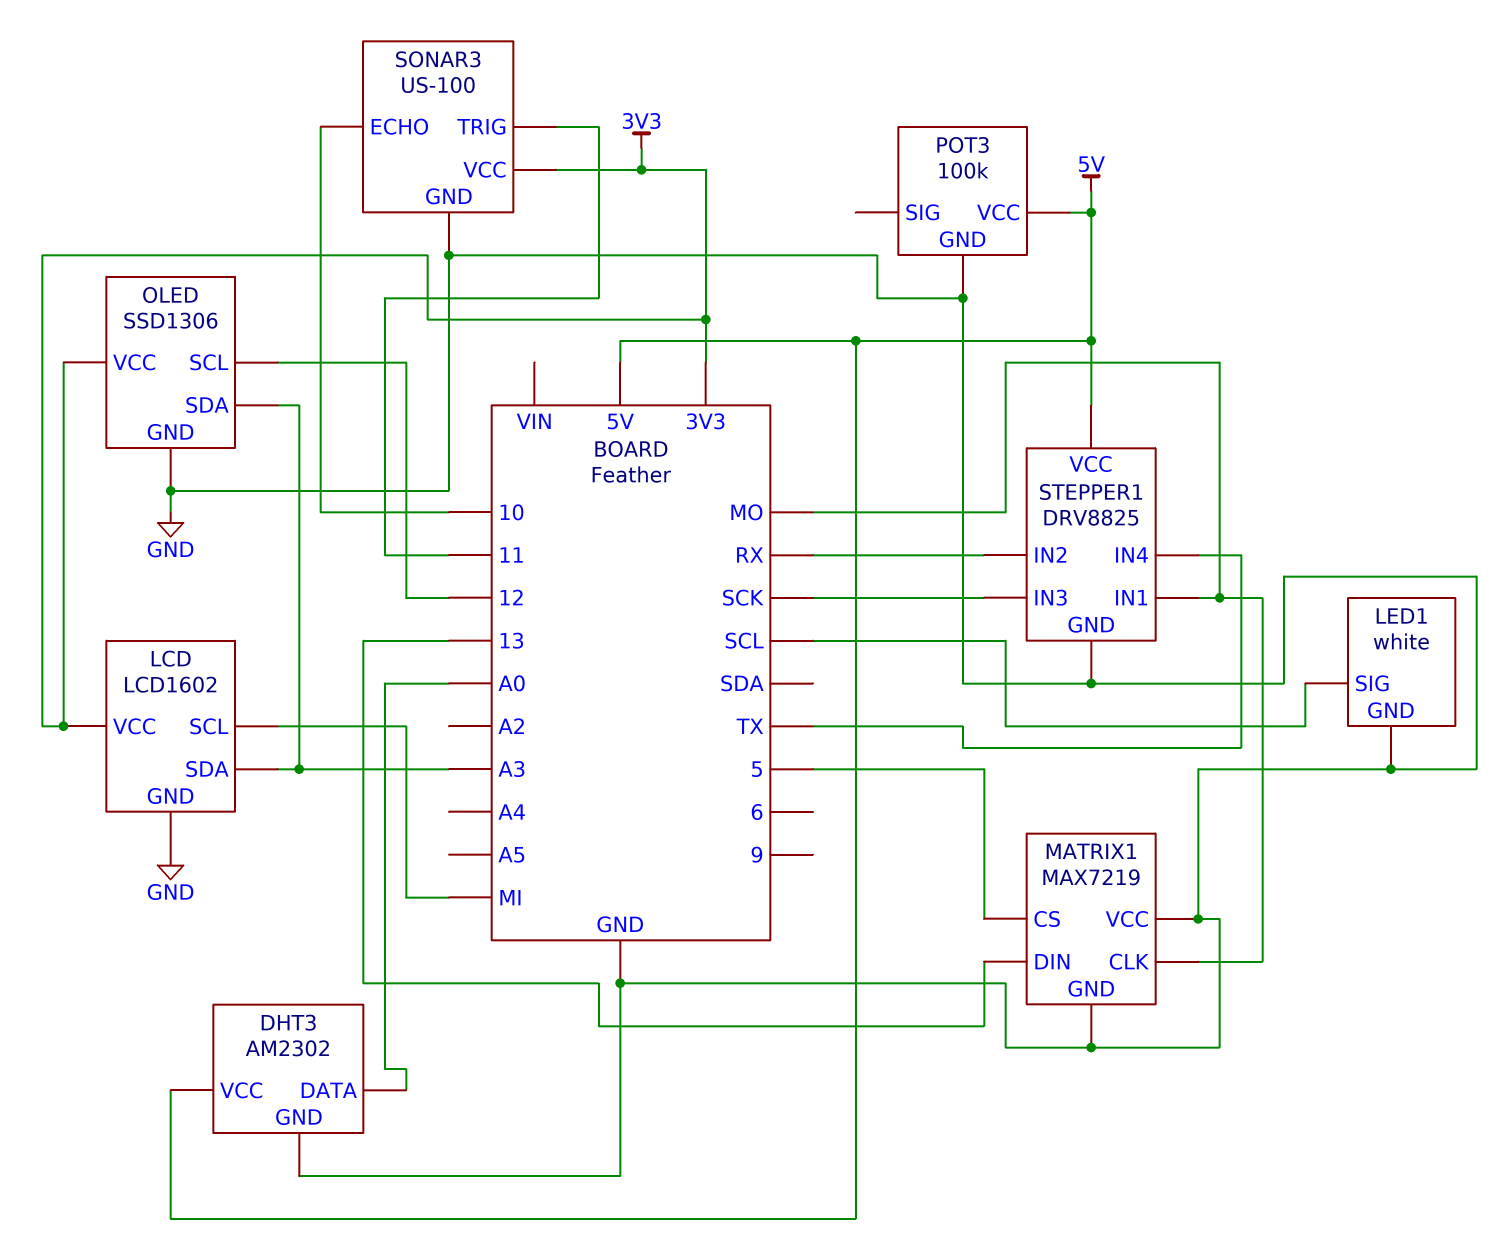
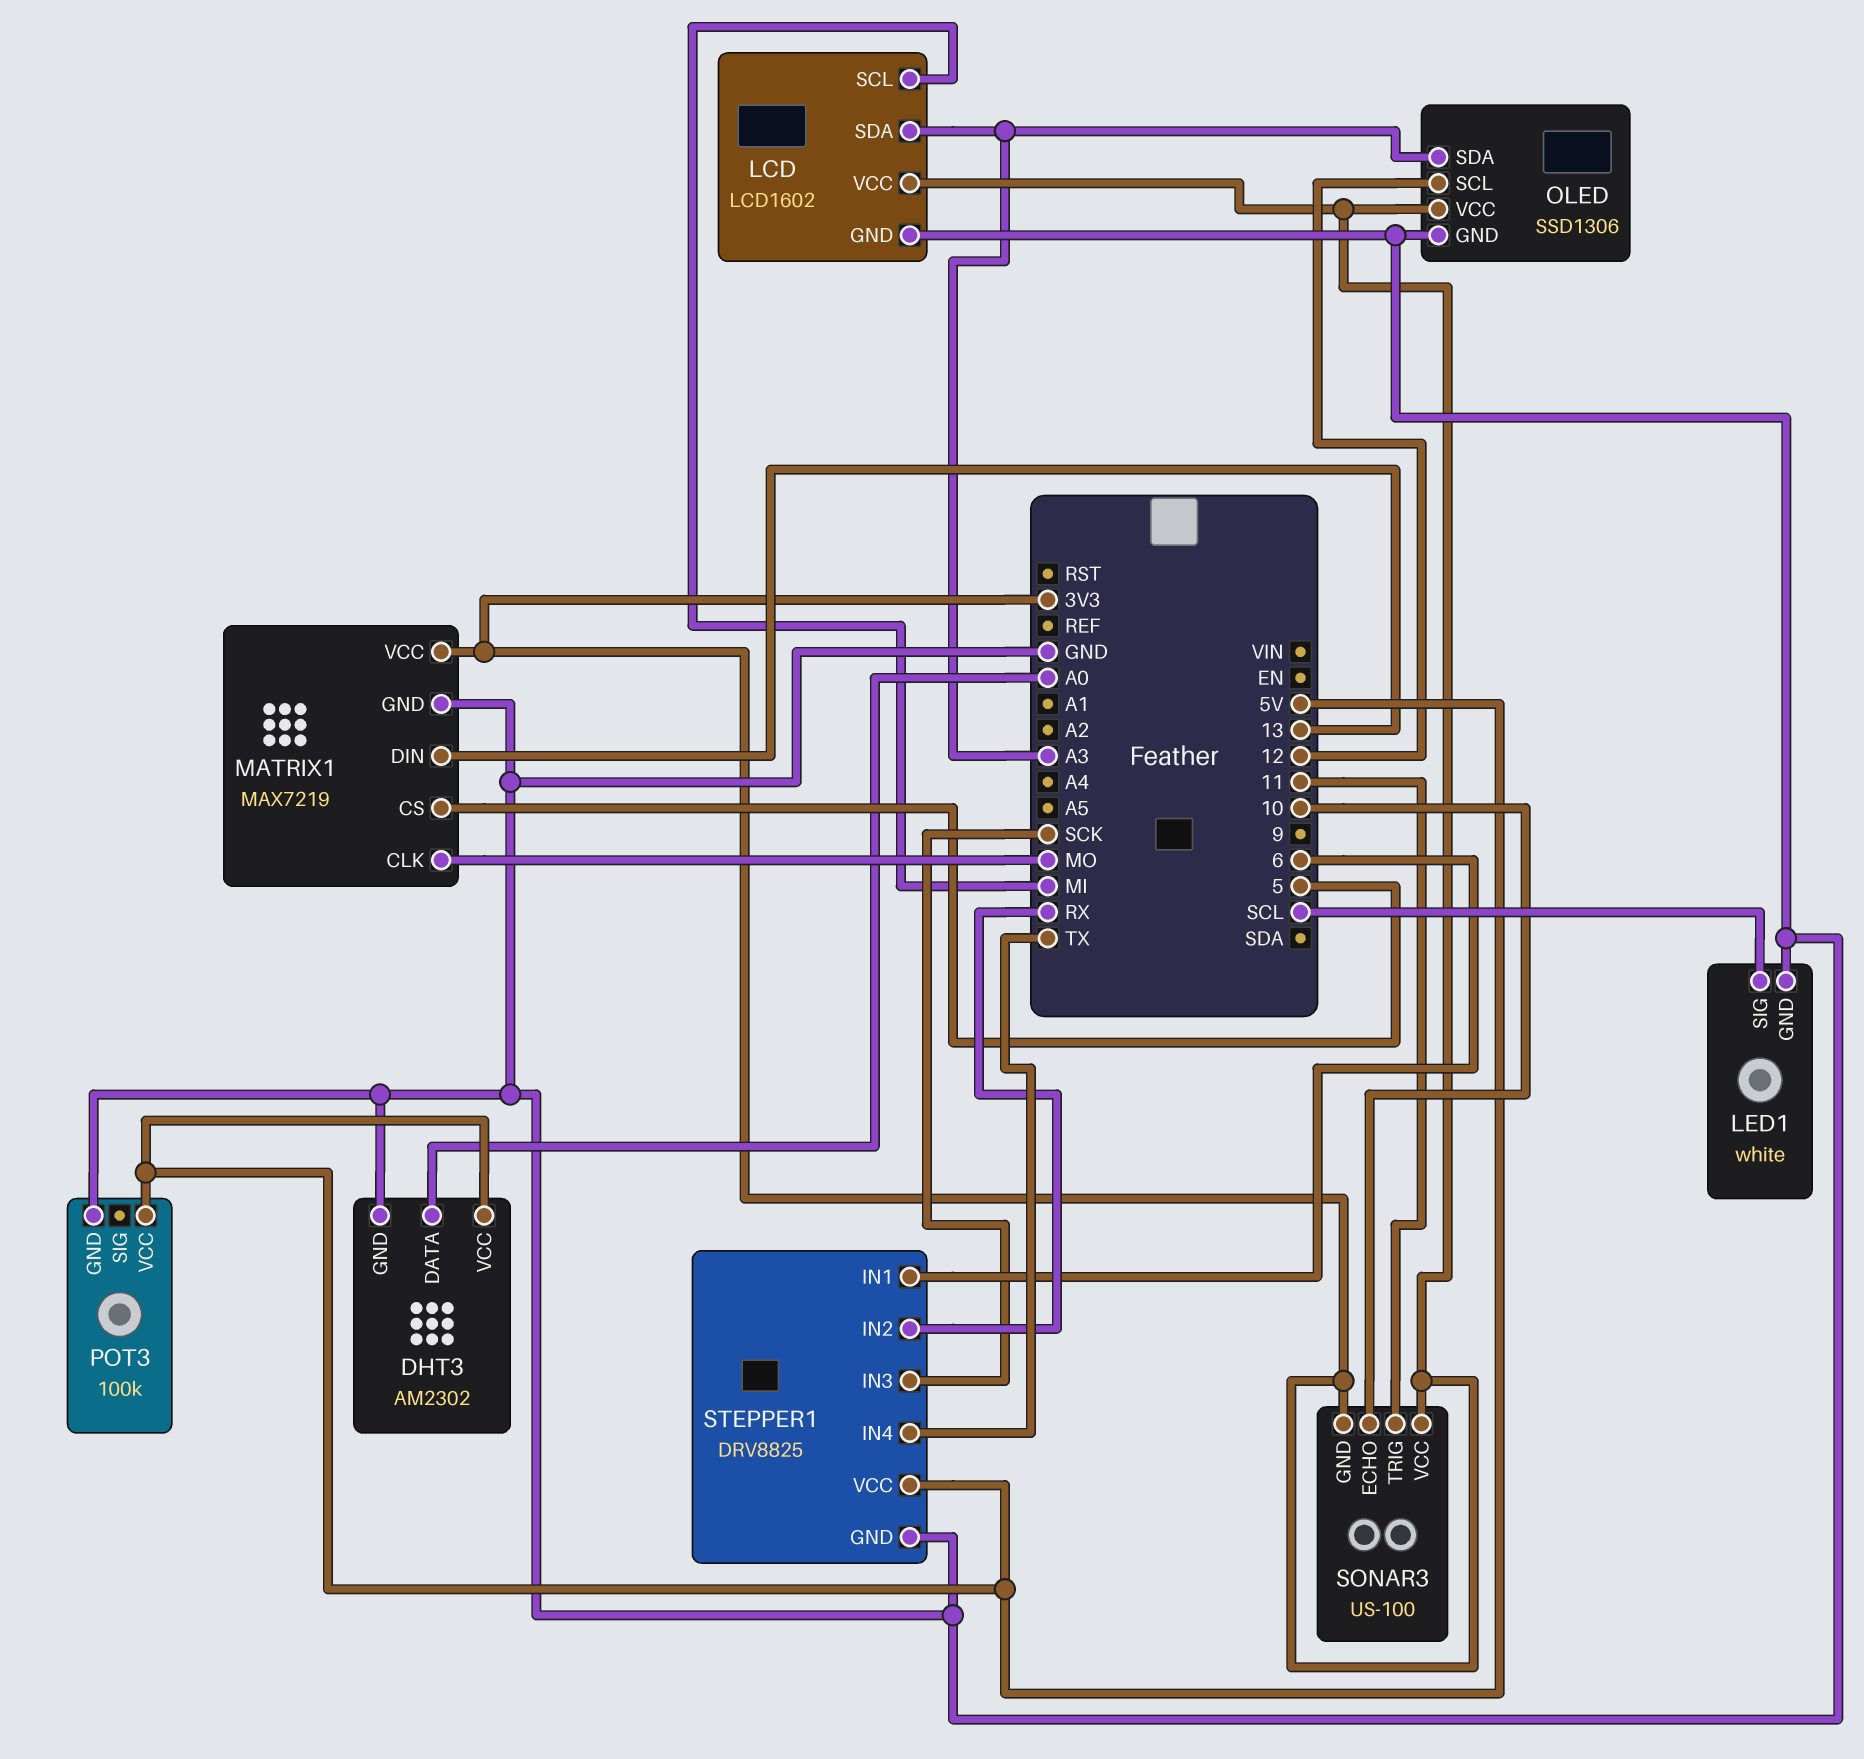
MATRIX1 pin VCC: GND -> 3V3
SONAR3 pin GND: GND -> 3V3
STEPPER1 pin IN1: MO -> 6

